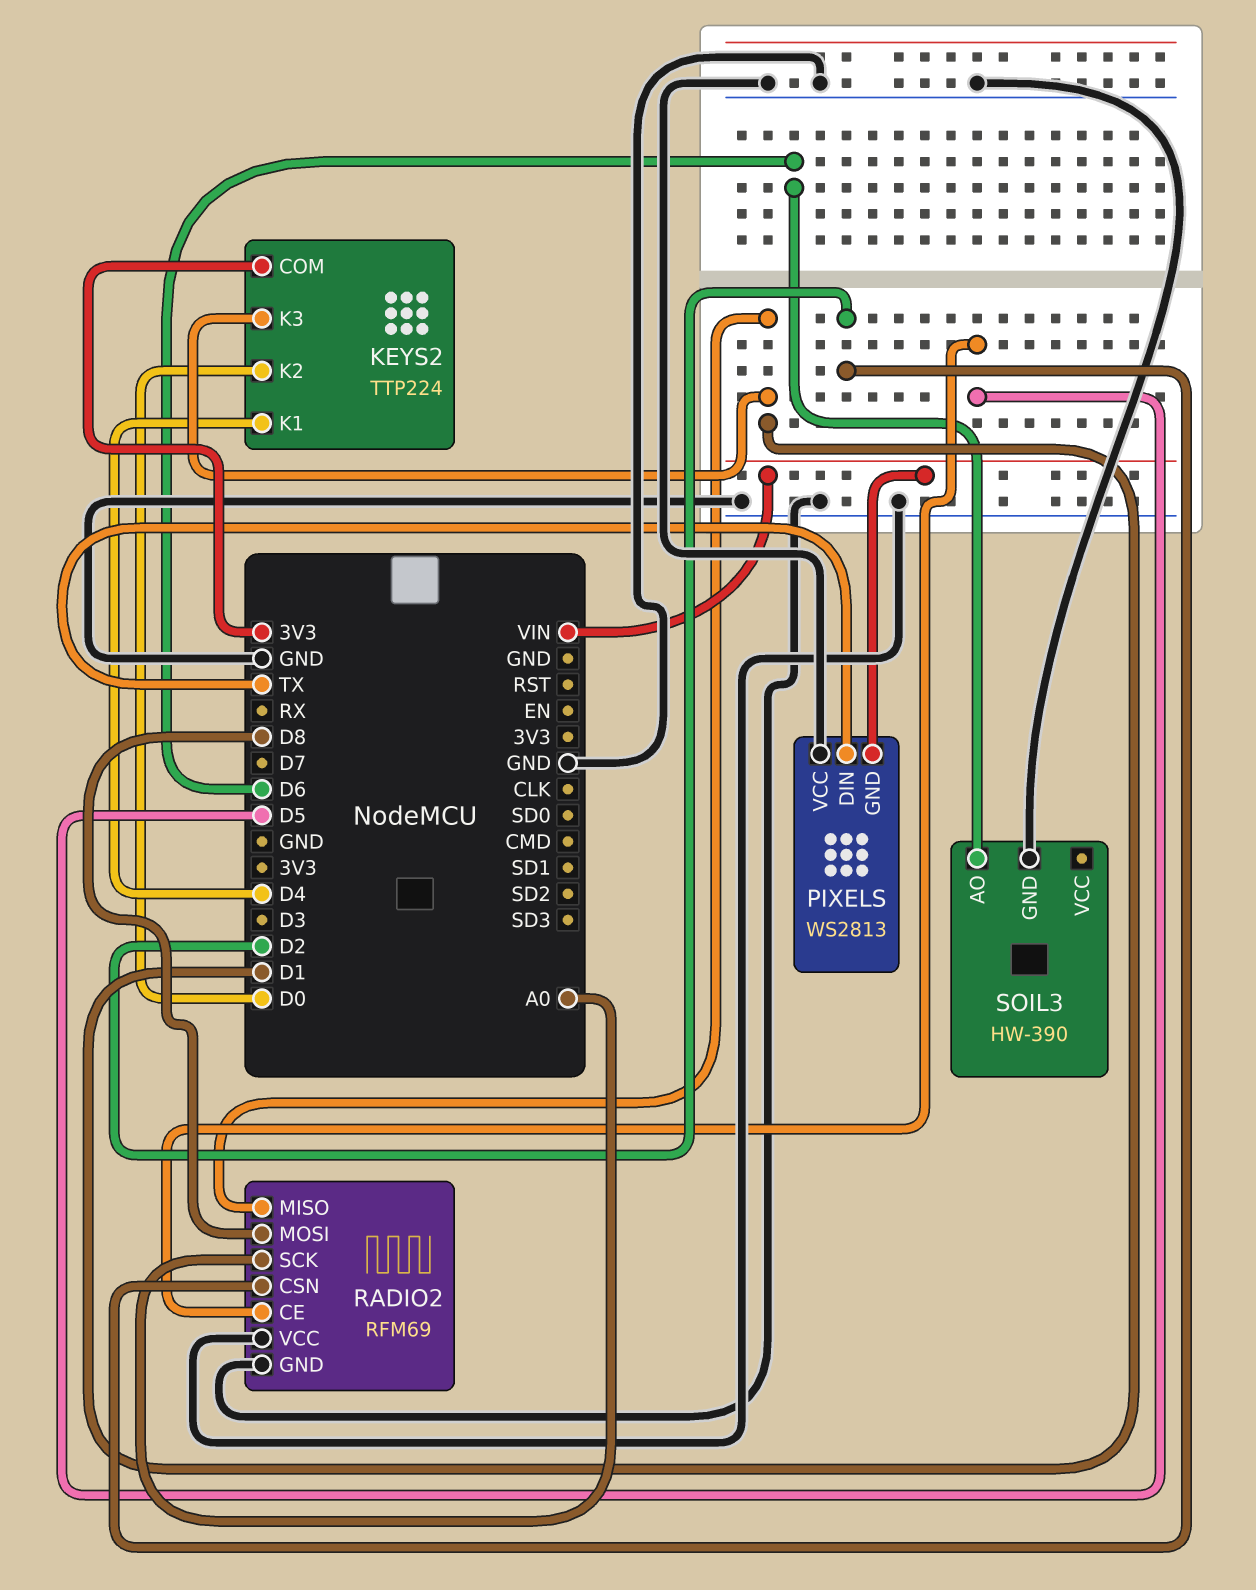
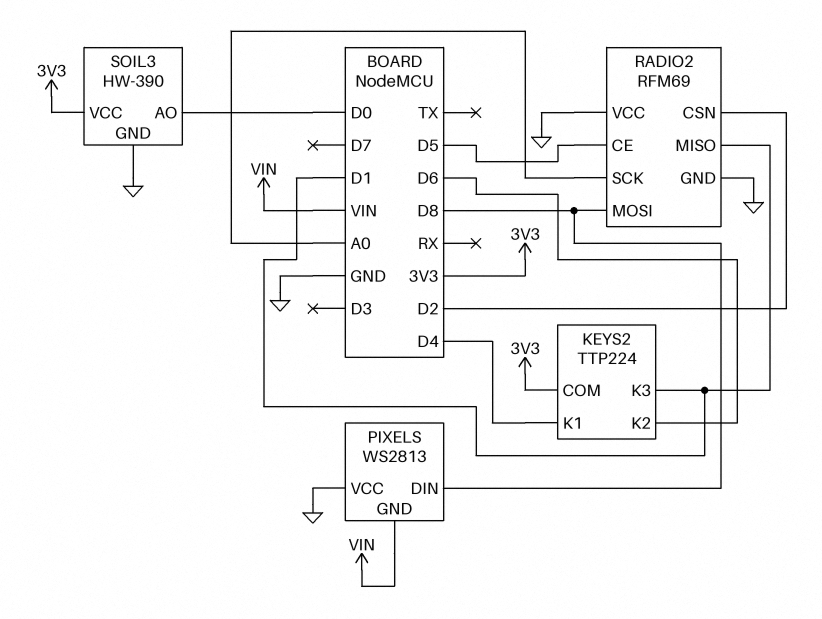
KEYS2 pin K2: D0 -> D6
PIXELS pin DIN: TX -> D8
SOIL3 pin AO: D6 -> D0
SOIL3 pin VCC: none -> 3V3

